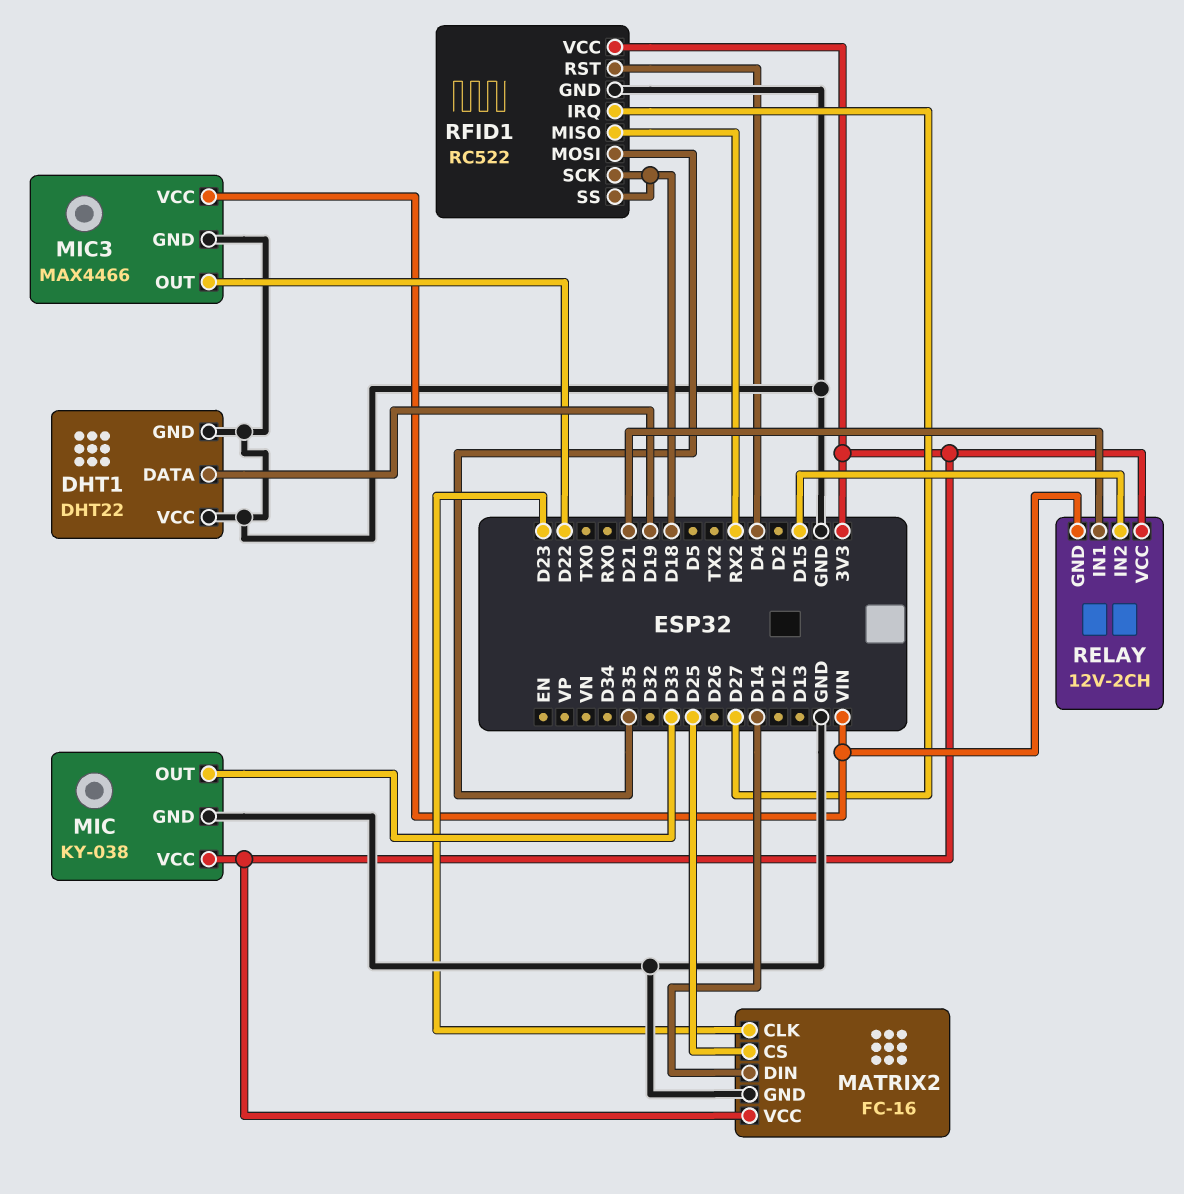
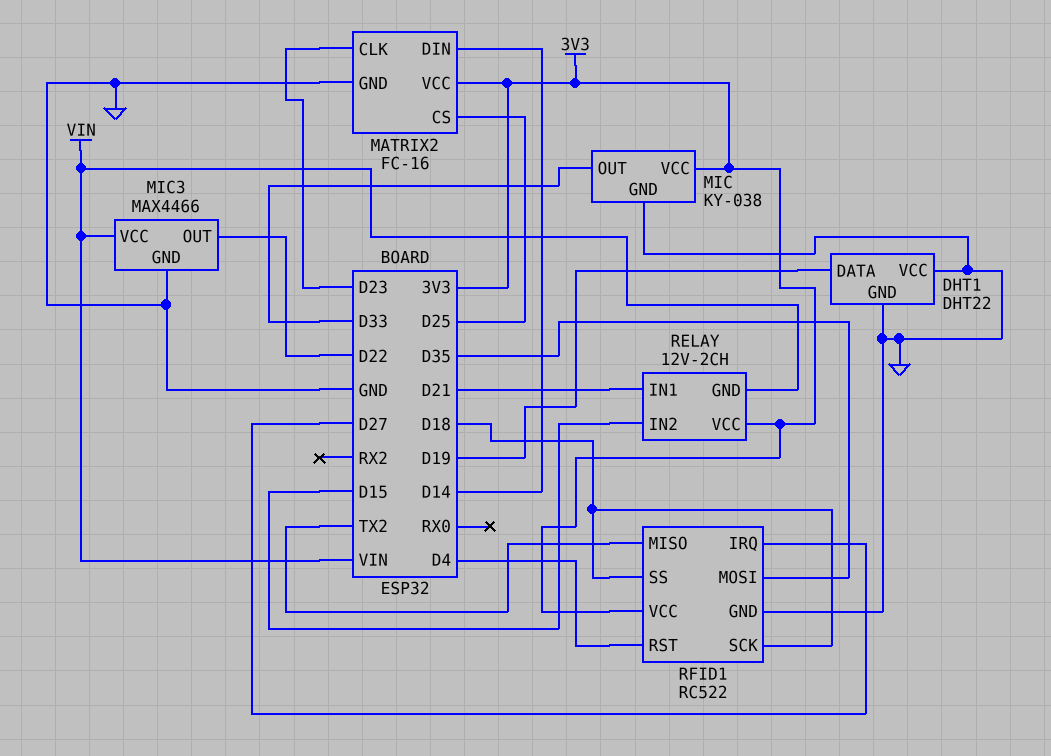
RFID1 pin MISO: RX2 -> TX2

